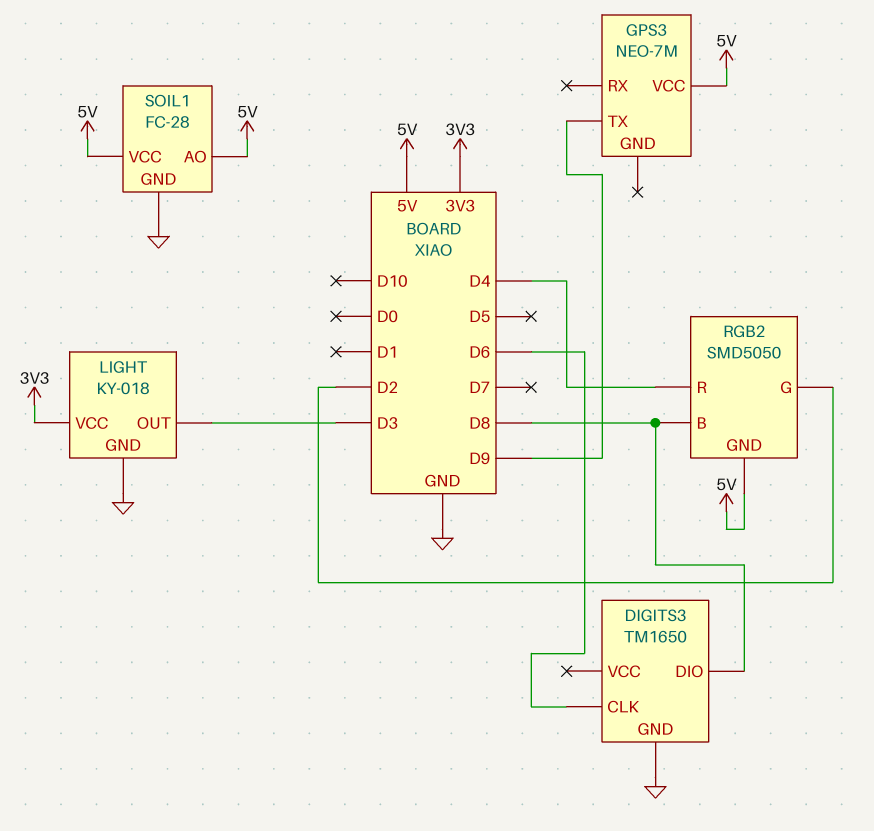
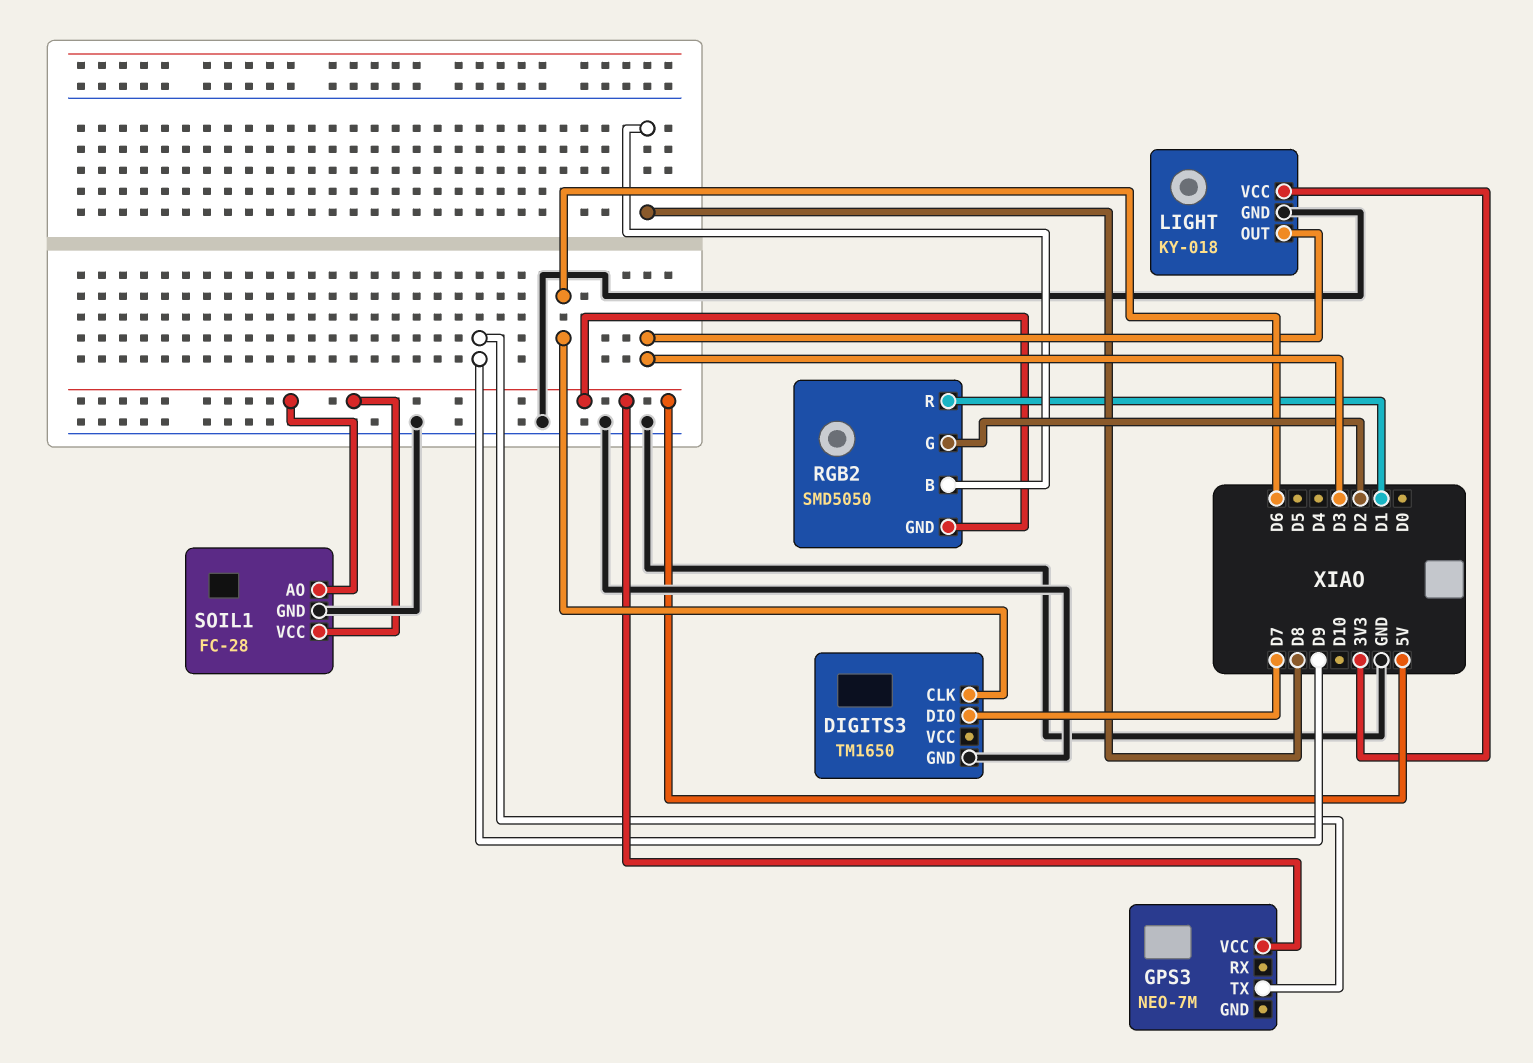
DIGITS3 pin DIO: D8 -> D7
RGB2 pin R: D4 -> D1

